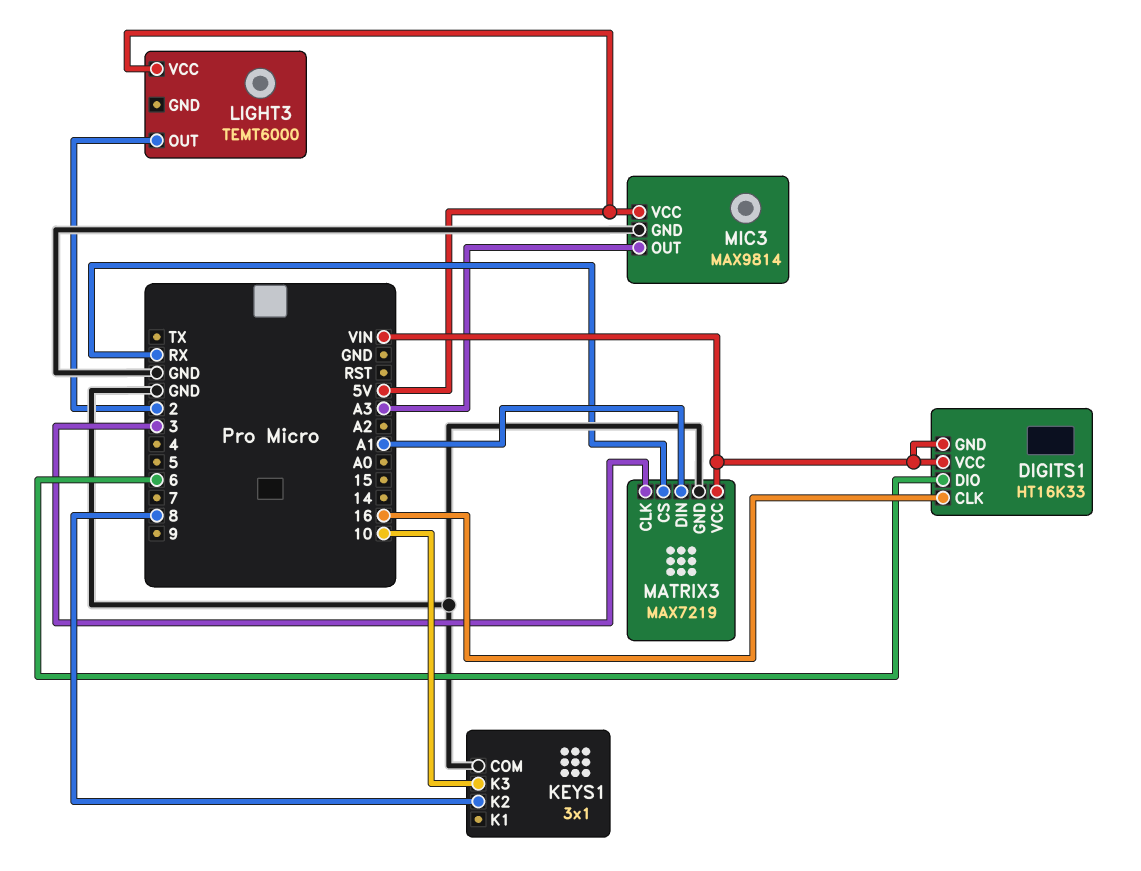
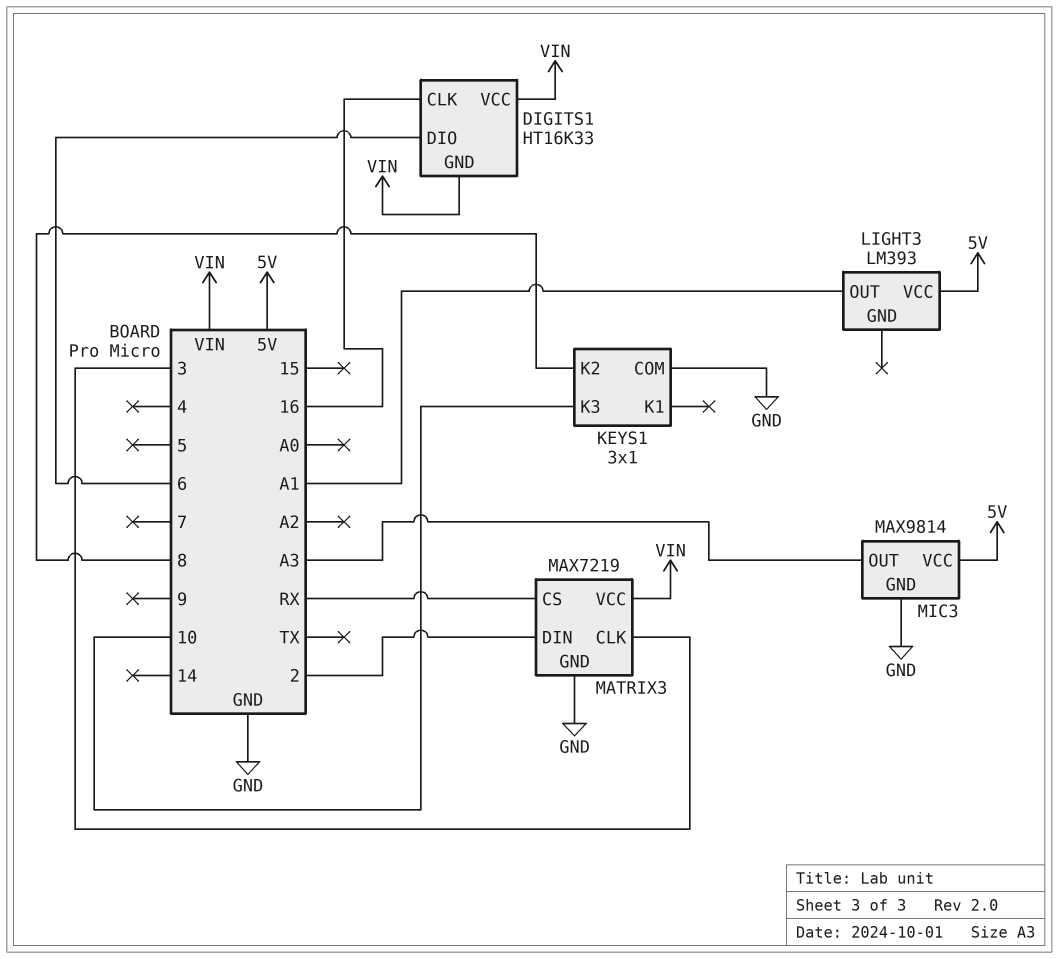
LIGHT3: TEMT6000 -> LM393
LIGHT3 pin OUT: 2 -> A1
MATRIX3 pin DIN: A1 -> 2

